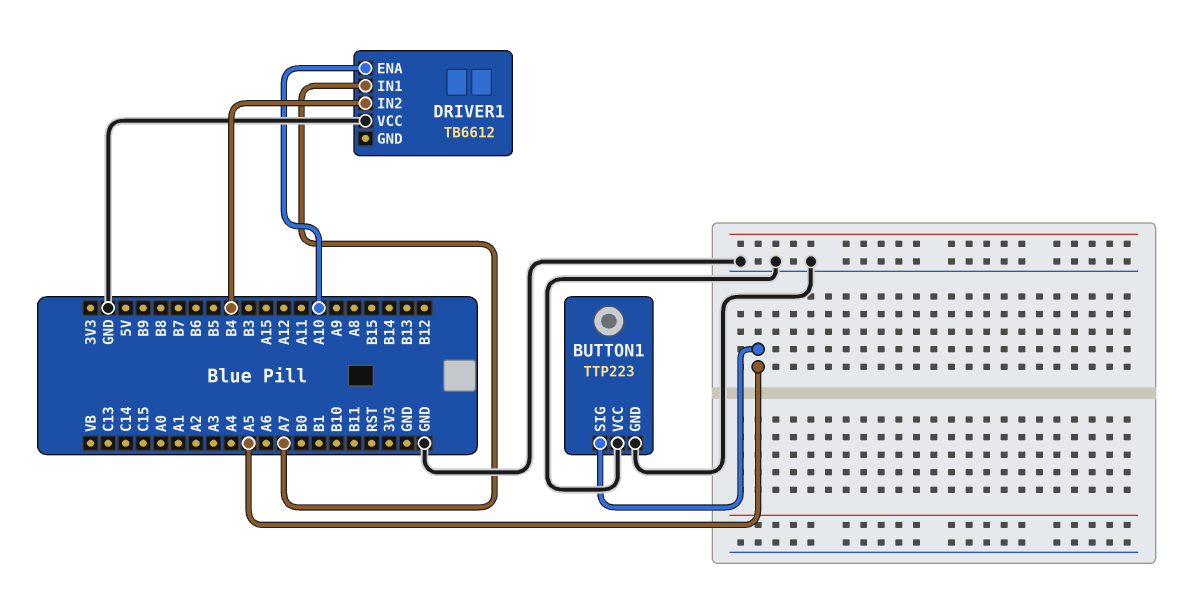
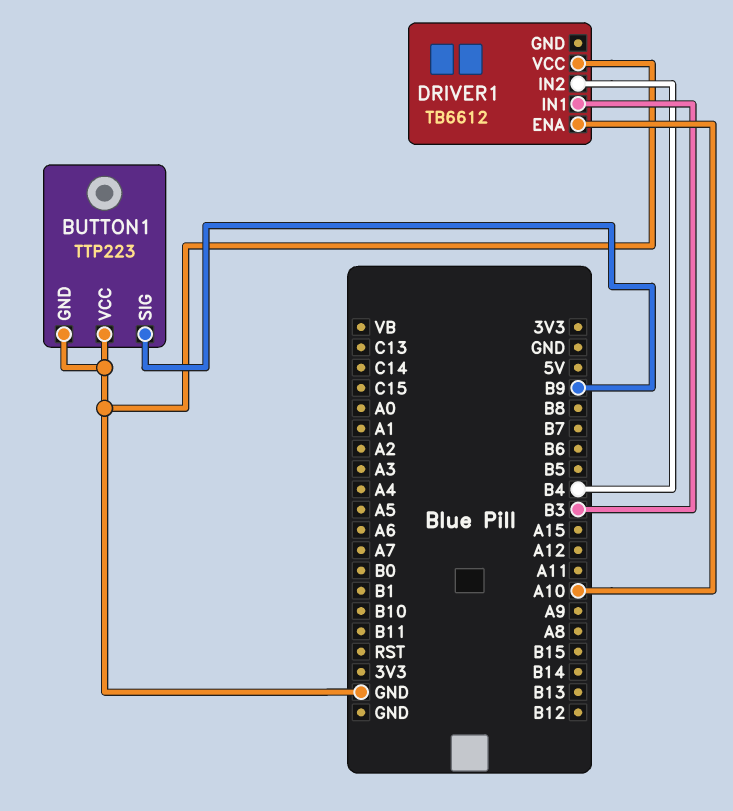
BUTTON1 pin SIG: A5 -> B9
DRIVER1 pin IN1: A7 -> B3

